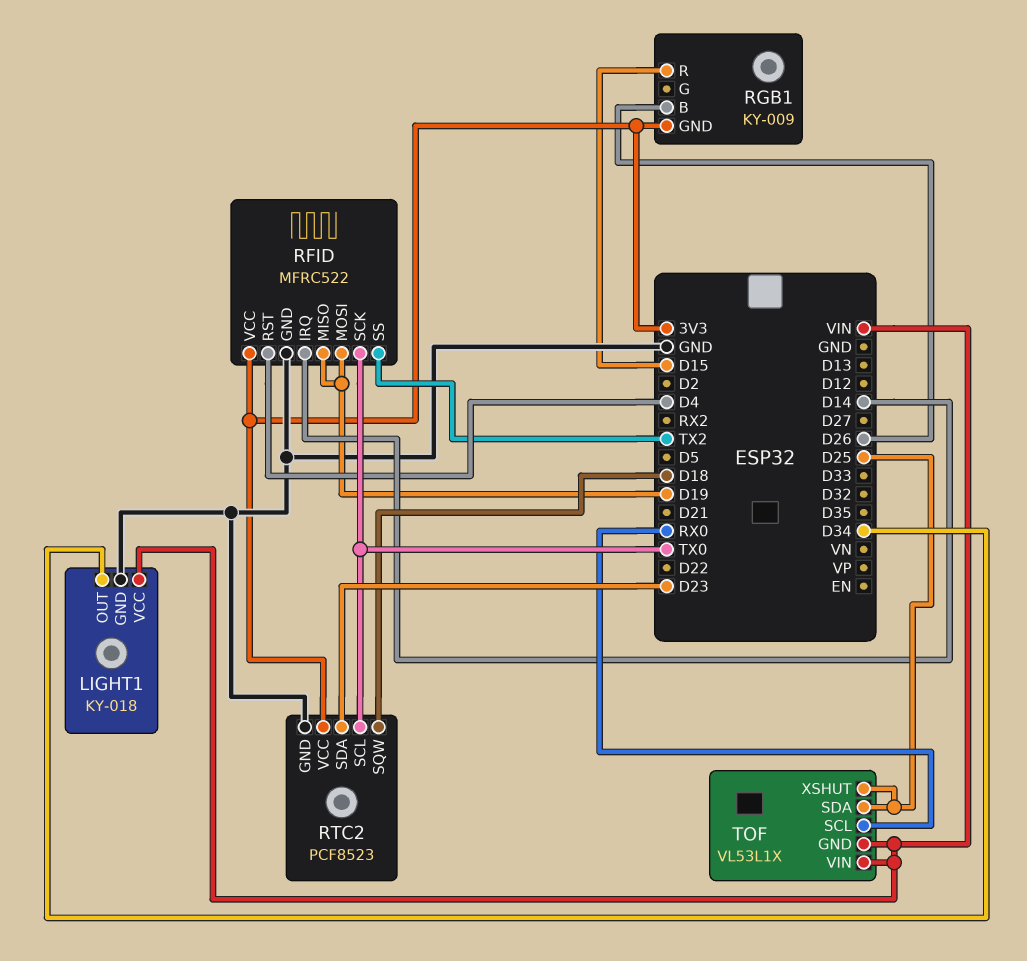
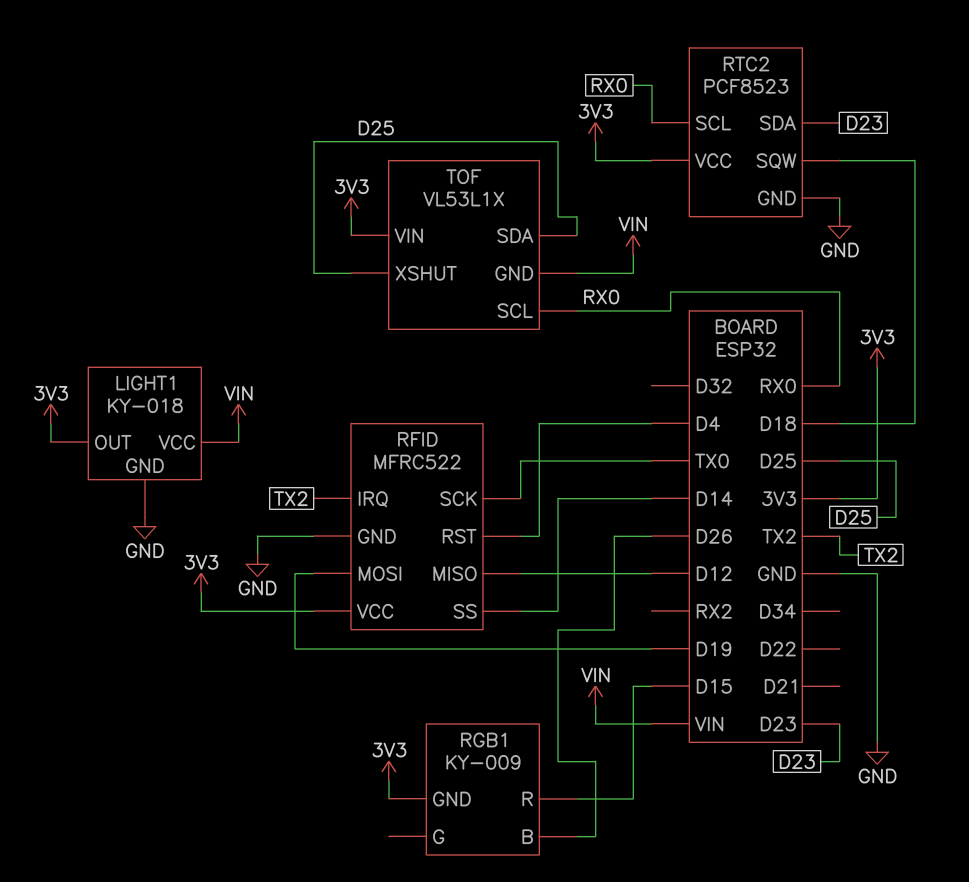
LIGHT1 pin OUT: D34 -> 3V3
RFID pin IRQ: D14 -> TX2
RFID pin MISO: D19 -> D12
RFID pin SS: TX2 -> D14
RTC2 pin SCL: TX0 -> RX0
TOF pin VIN: VIN -> 3V3

